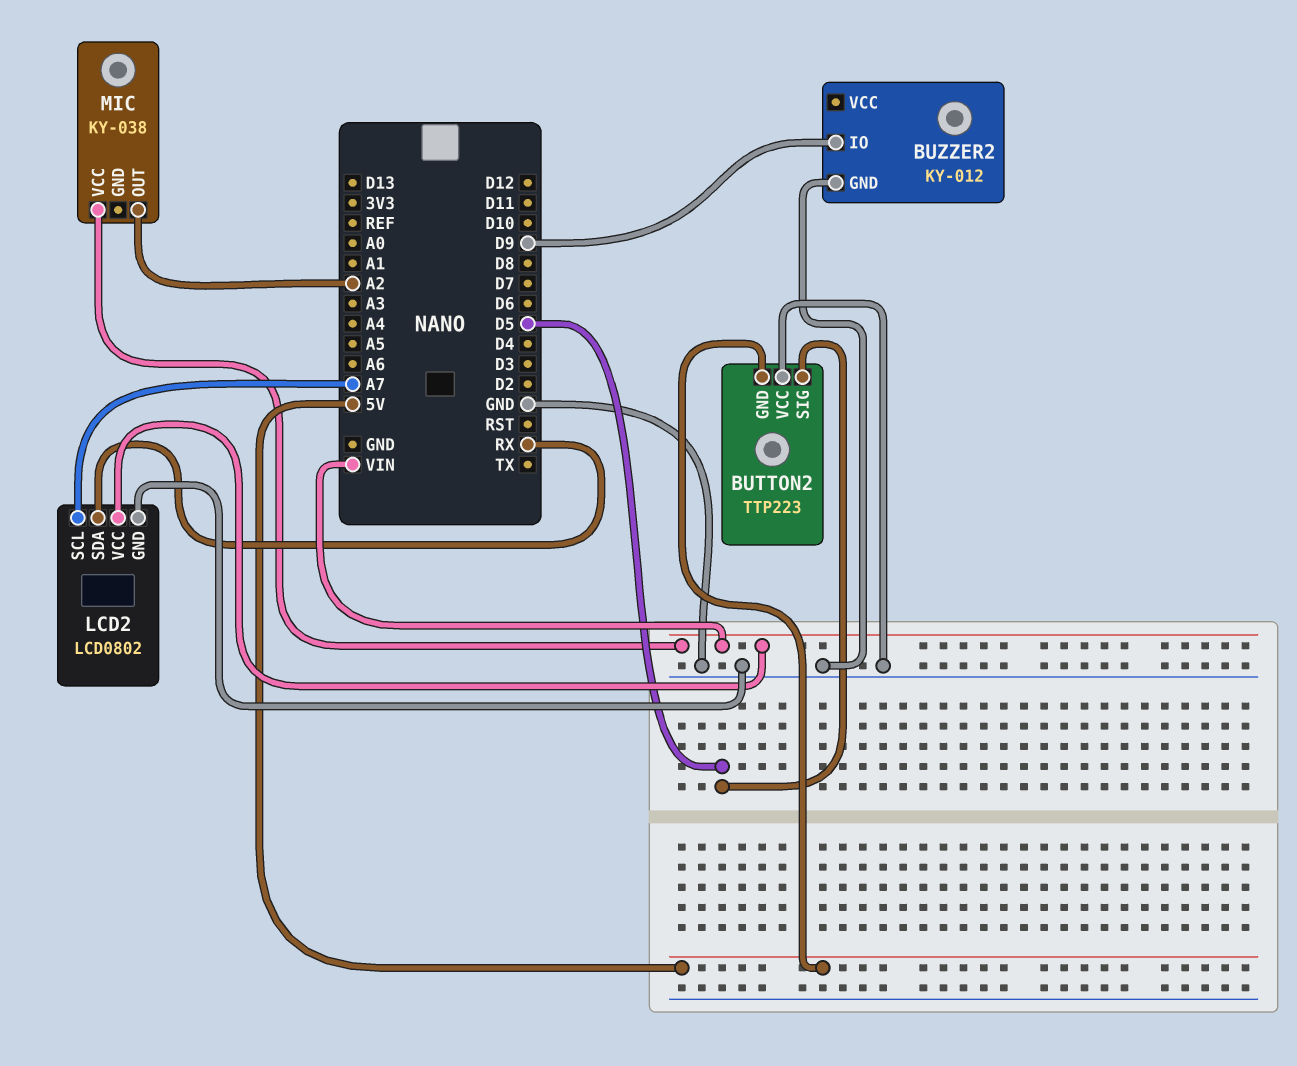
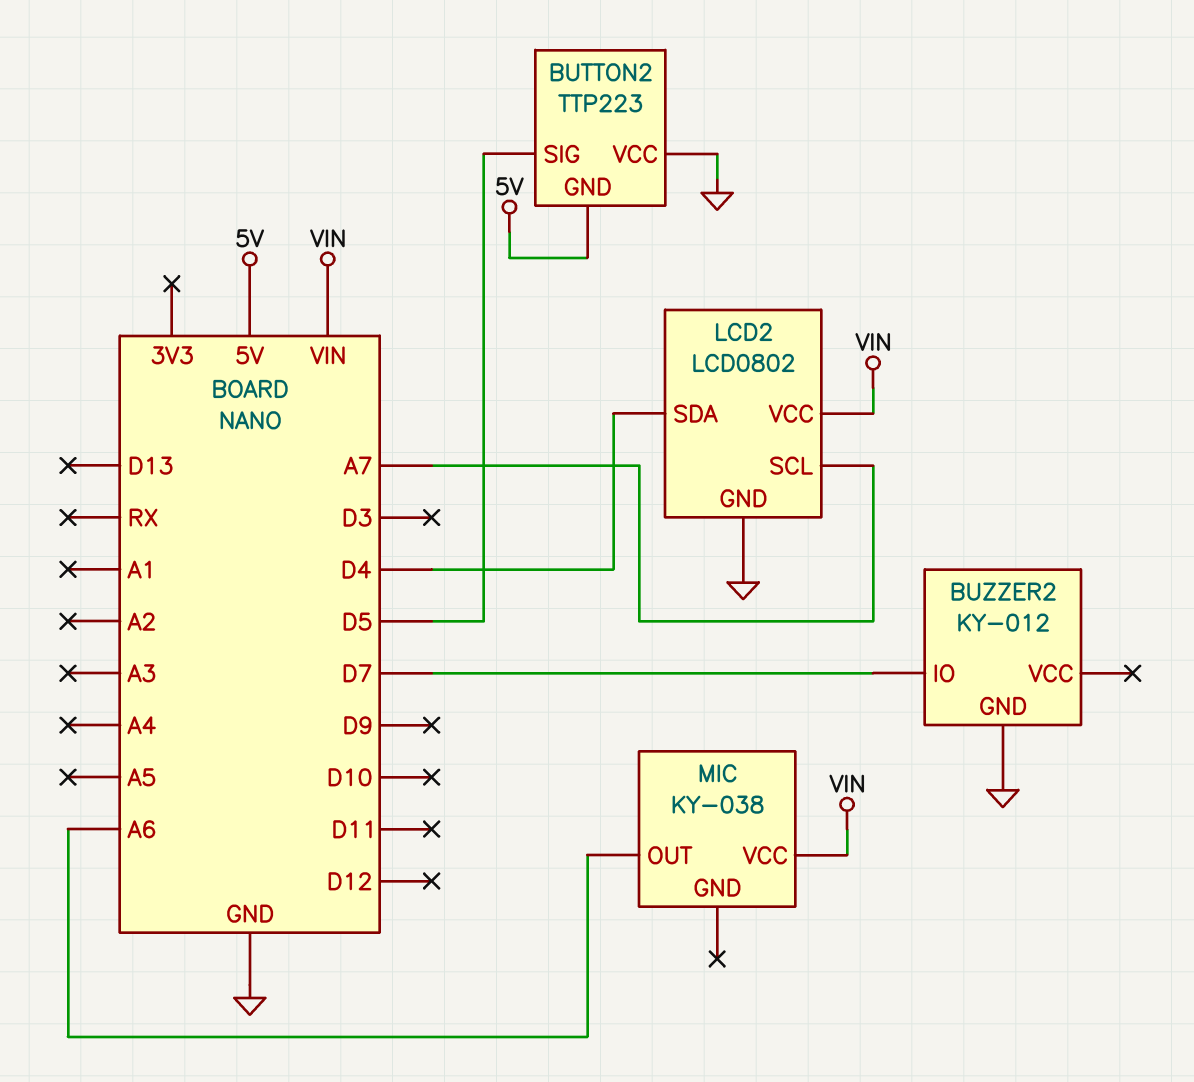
BUZZER2 pin IO: D9 -> D7
LCD2 pin SDA: RX -> D4
MIC pin OUT: A2 -> A6

